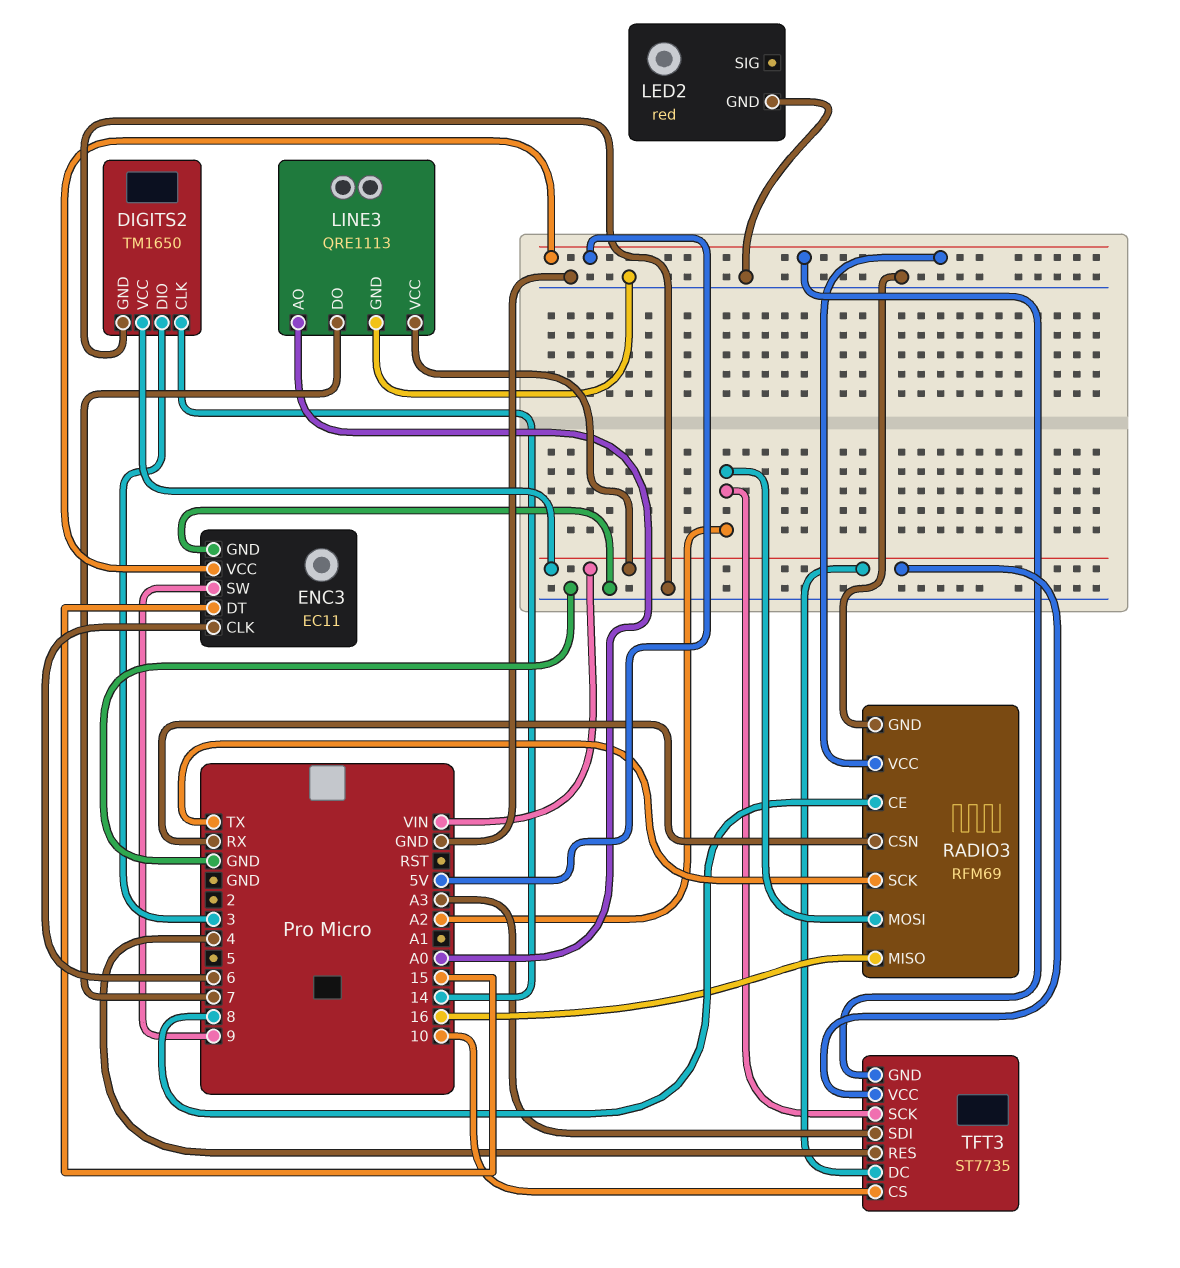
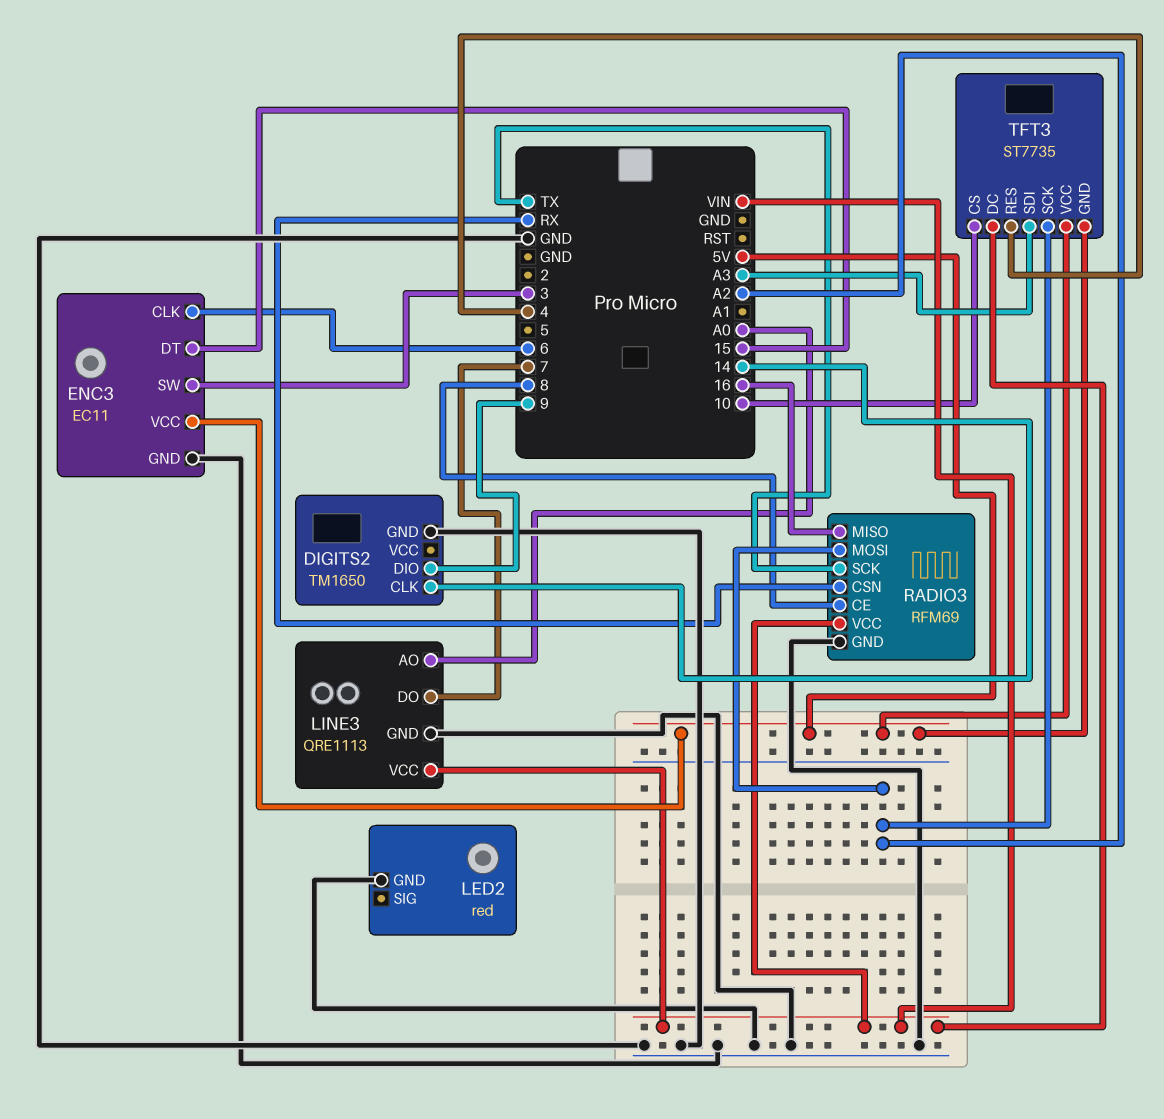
DIGITS2 pin DIO: 3 -> 9
DIGITS2 pin VCC: VIN -> none
ENC3 pin SW: 9 -> 3
RADIO3 pin VCC: 5V -> VIN
TFT3 pin VCC: VIN -> 5V

